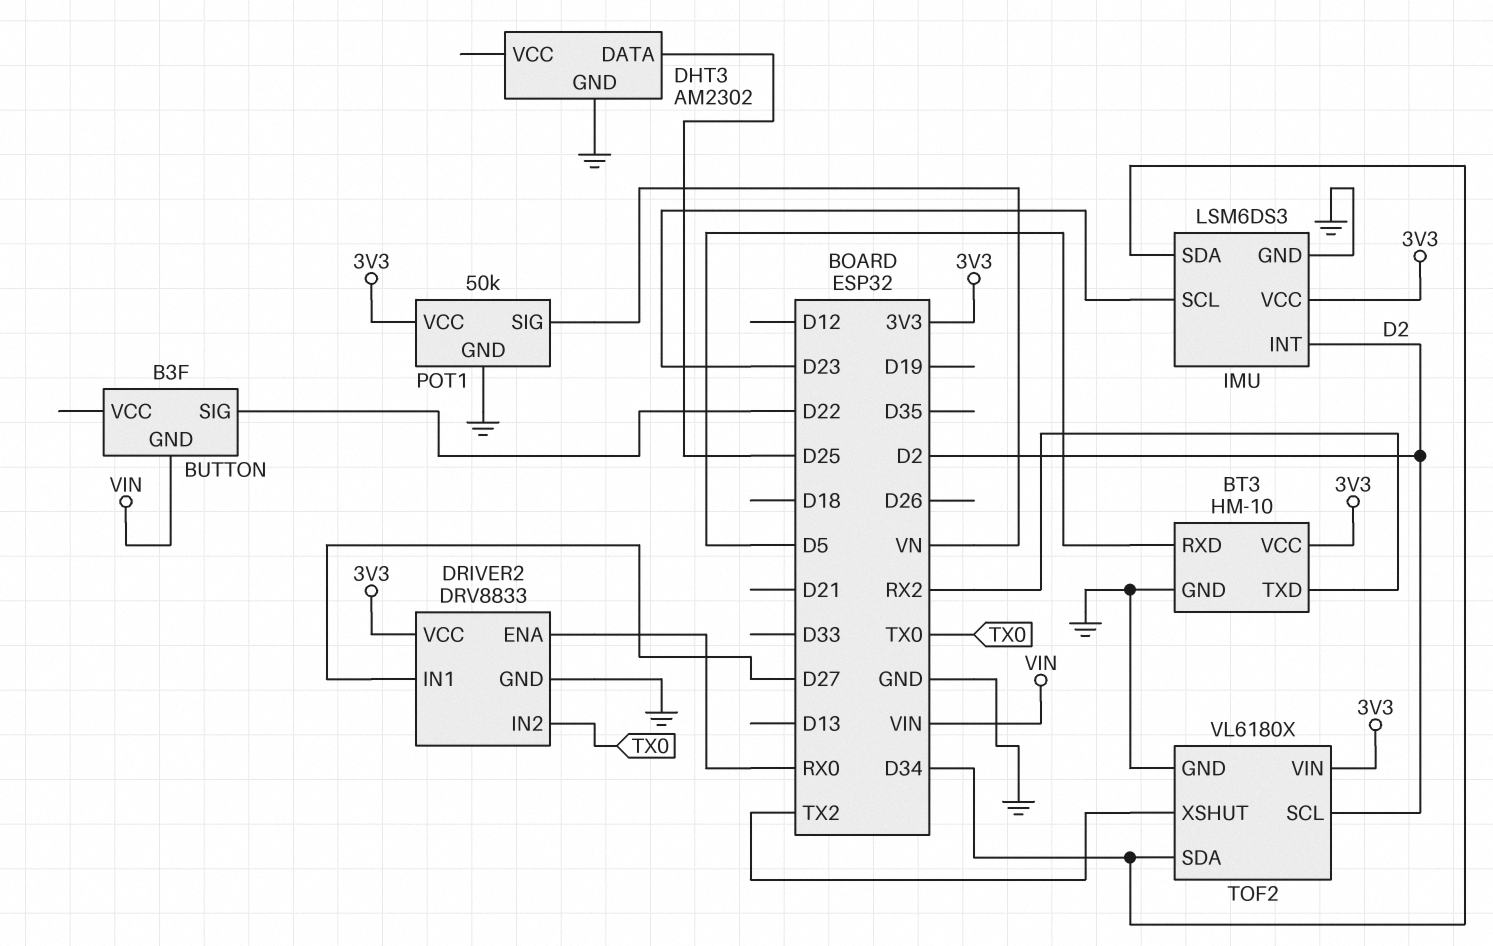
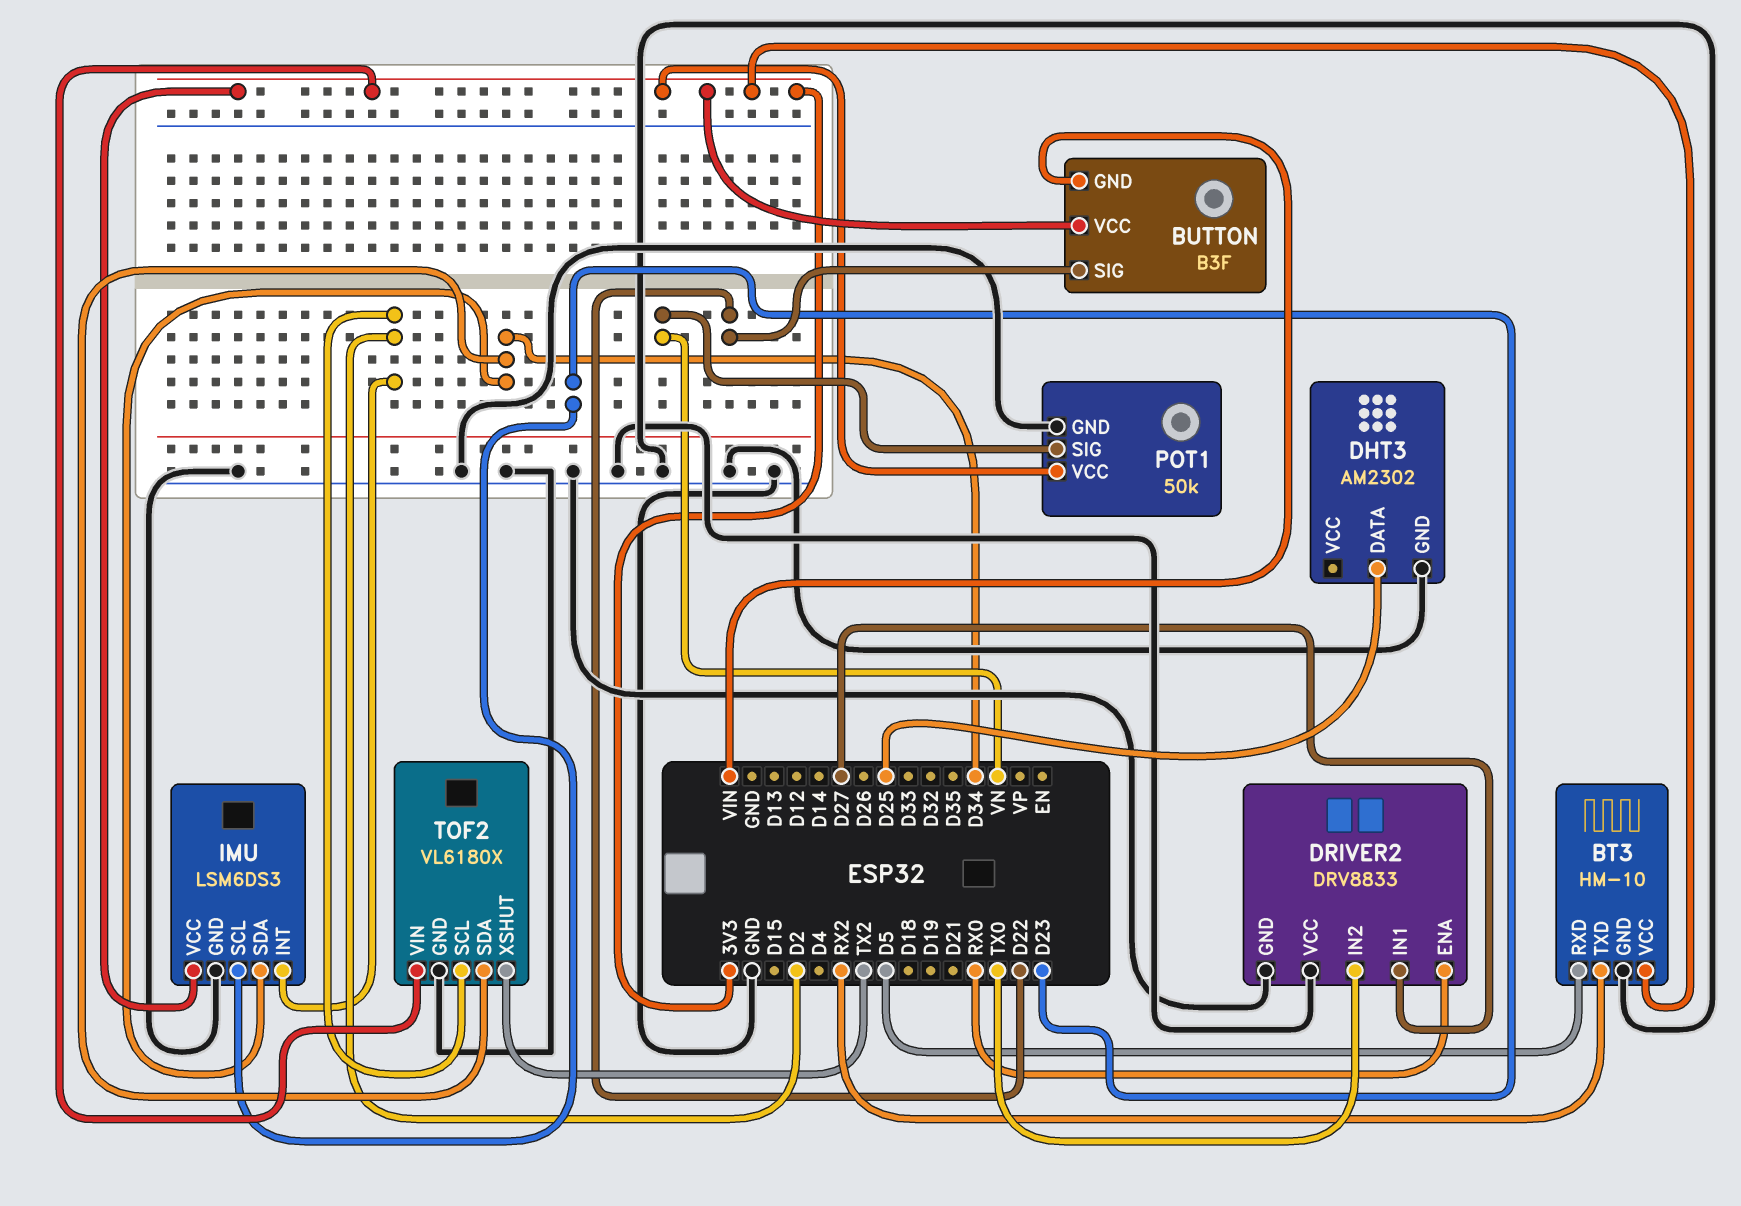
BUTTON pin VCC: none -> 3V3
DRIVER2 pin VCC: 3V3 -> GND

